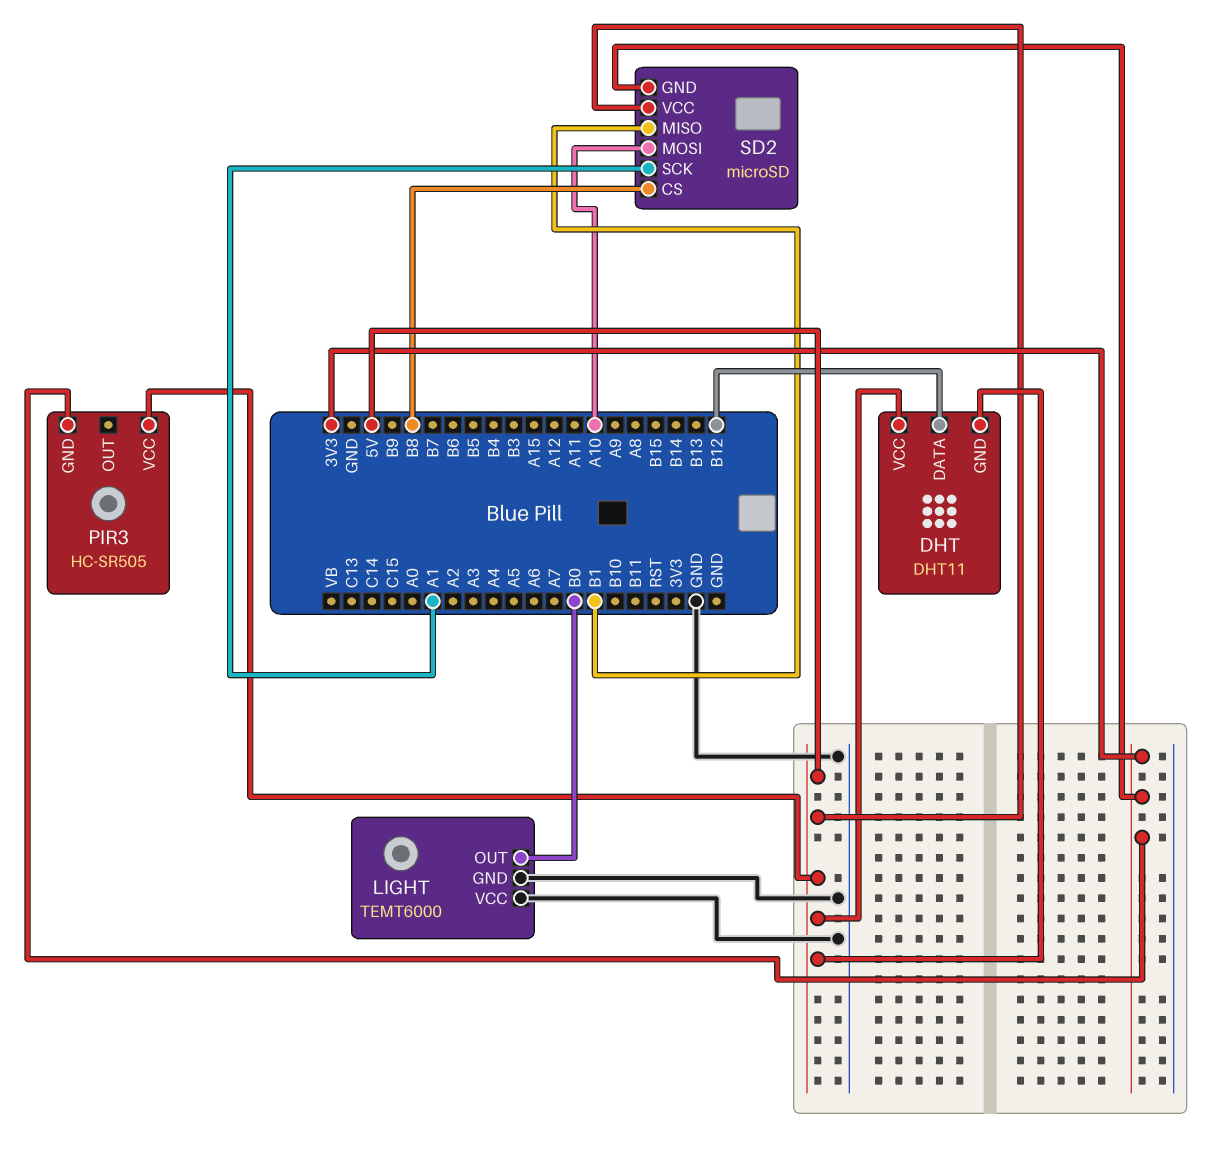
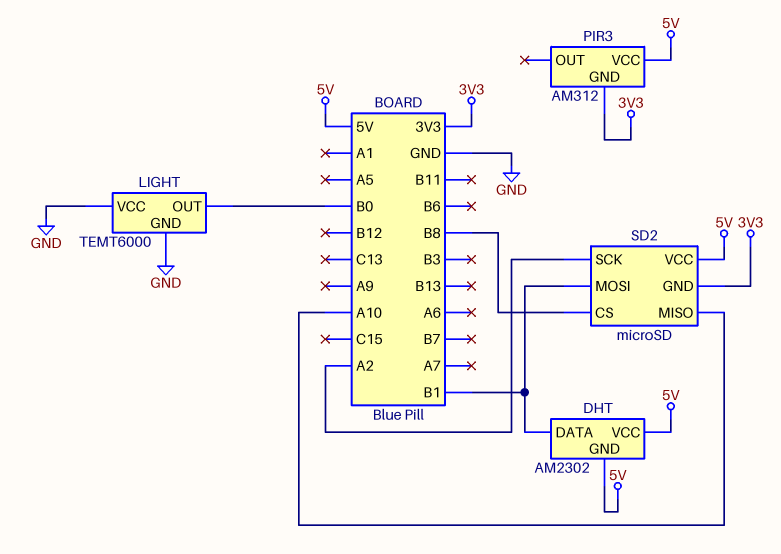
DHT: DHT11 -> AM2302
DHT pin DATA: B12 -> B1
PIR3: HC-SR505 -> AM312
SD2 pin MISO: B1 -> A10
SD2 pin MOSI: A10 -> B1
SD2 pin SCK: A1 -> A2

